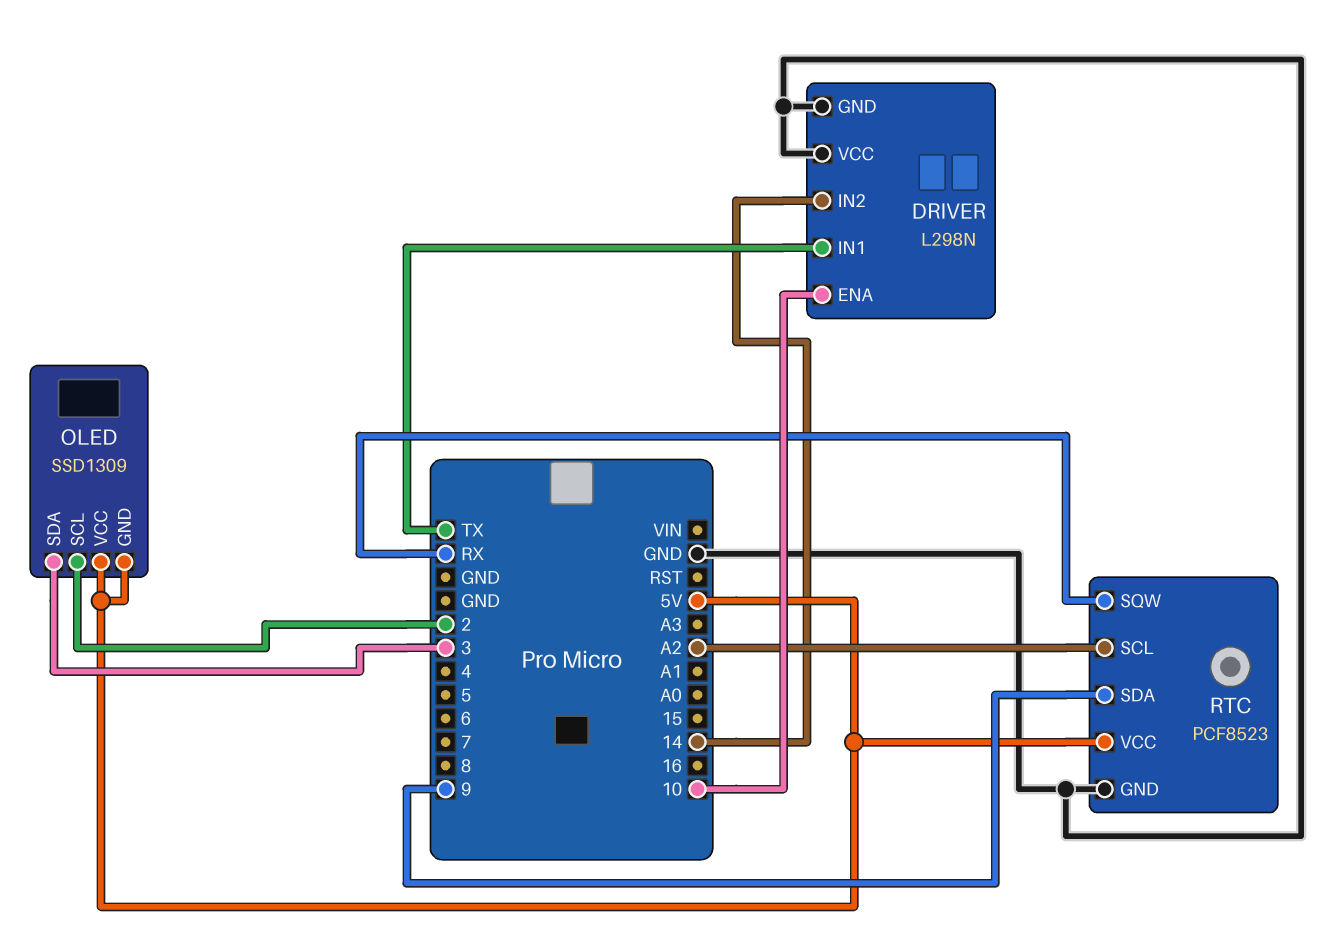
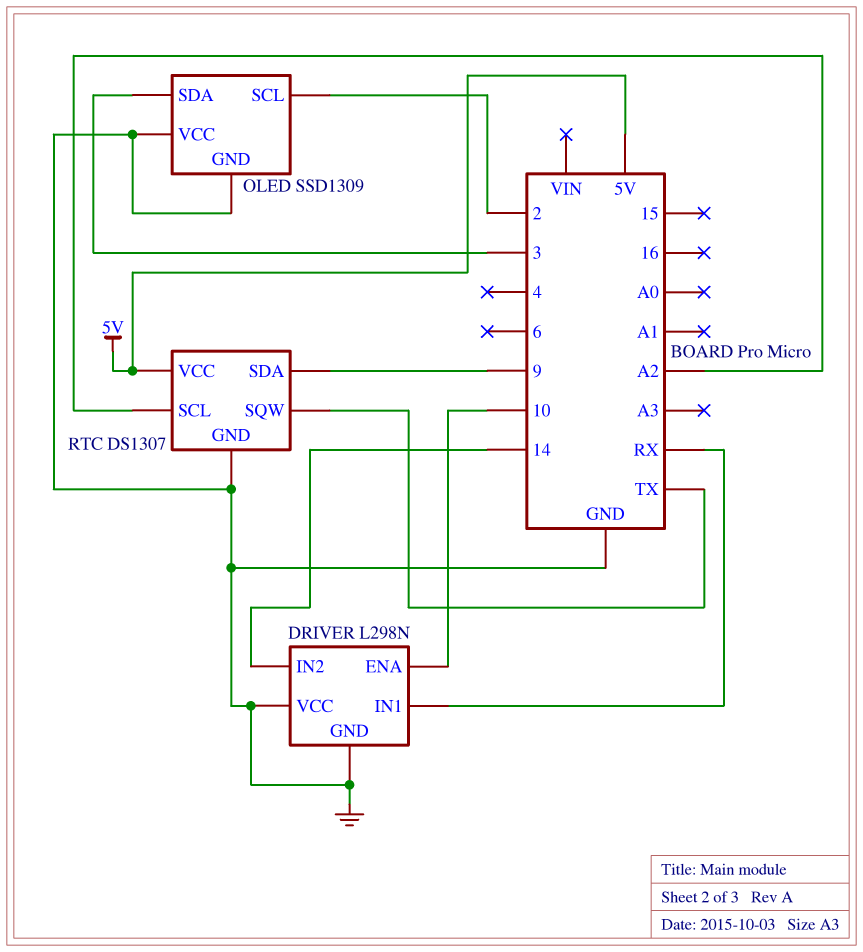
DRIVER pin IN1: TX -> RX
OLED pin GND: 5V -> GND
OLED pin VCC: 5V -> GND
RTC: PCF8523 -> DS1307
RTC pin SQW: RX -> TX

